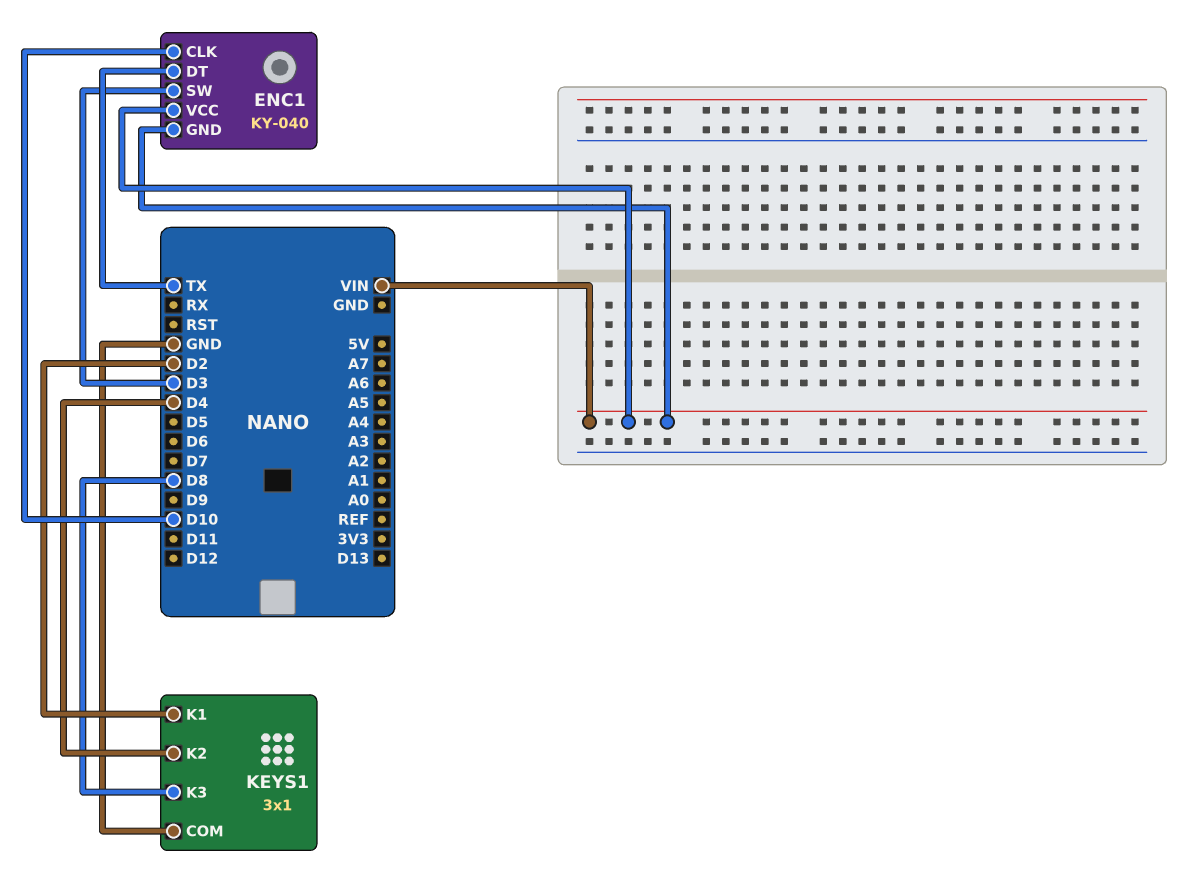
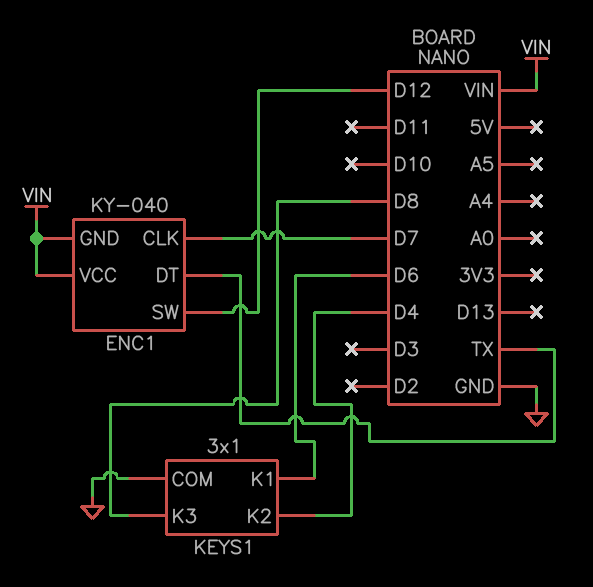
ENC1 pin CLK: D10 -> D7
ENC1 pin SW: D3 -> D12
KEYS1 pin K1: D2 -> D6

